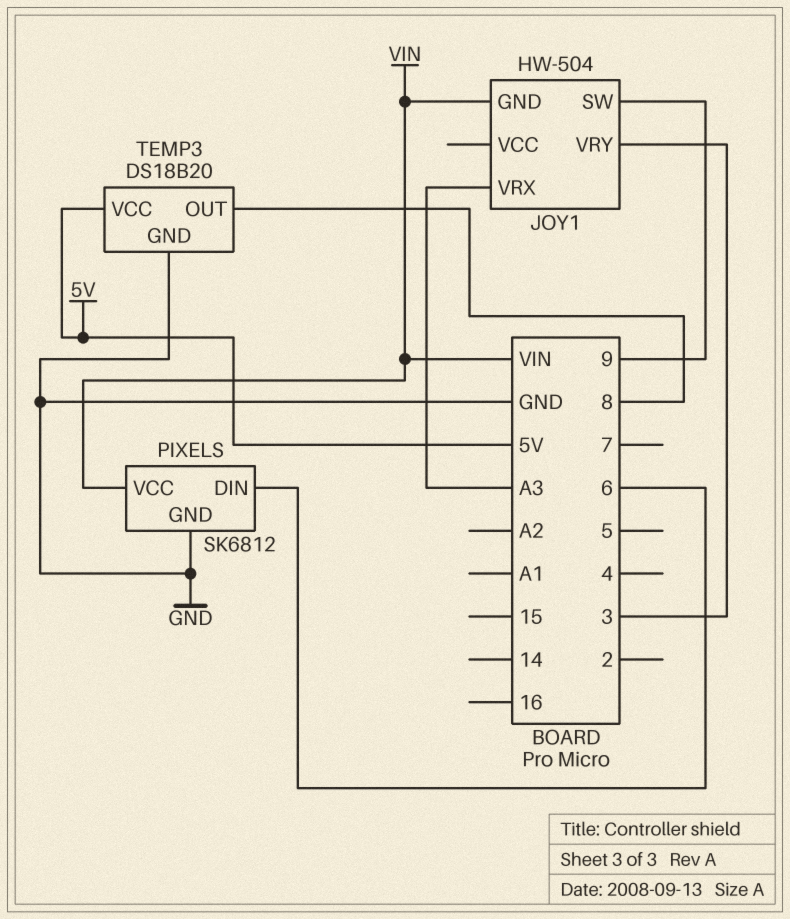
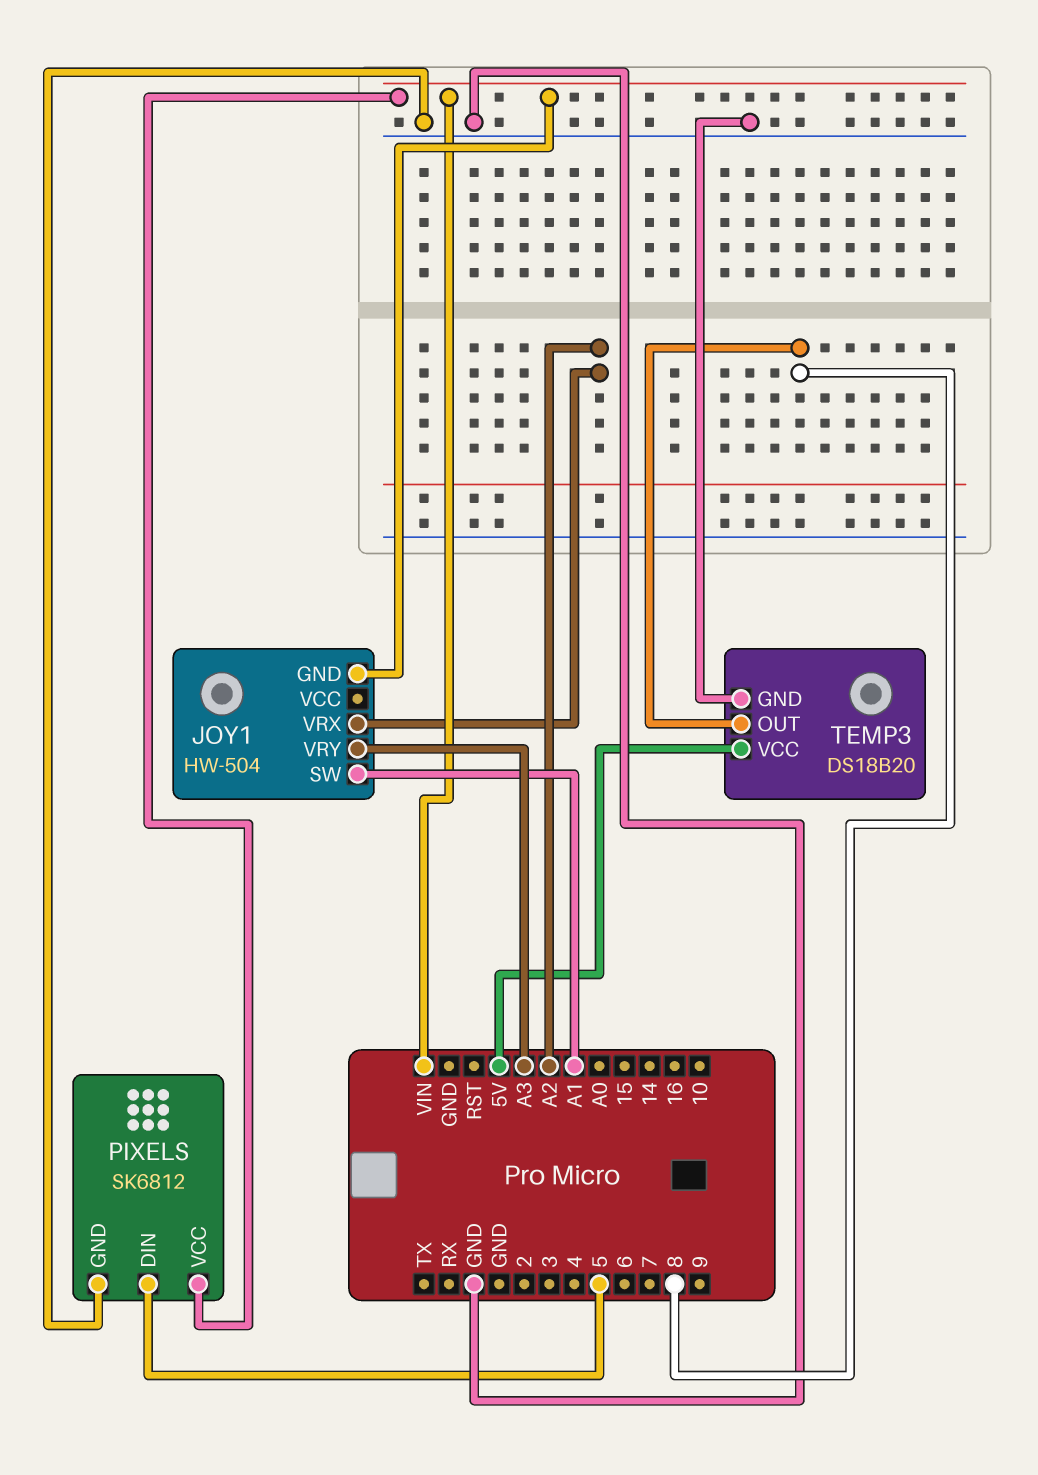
JOY1 pin SW: 9 -> A1
JOY1 pin VRX: A3 -> A2
JOY1 pin VRY: 3 -> A3
PIXELS pin DIN: 6 -> 5

